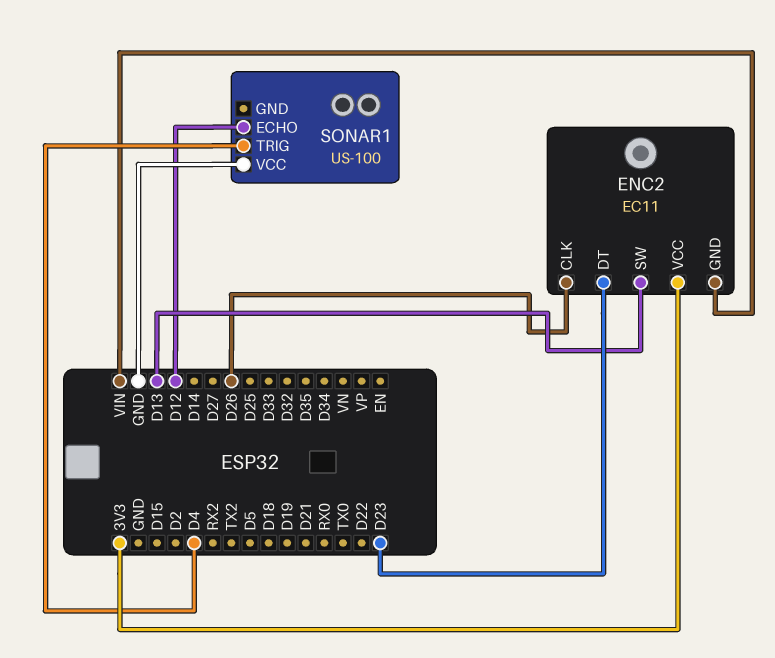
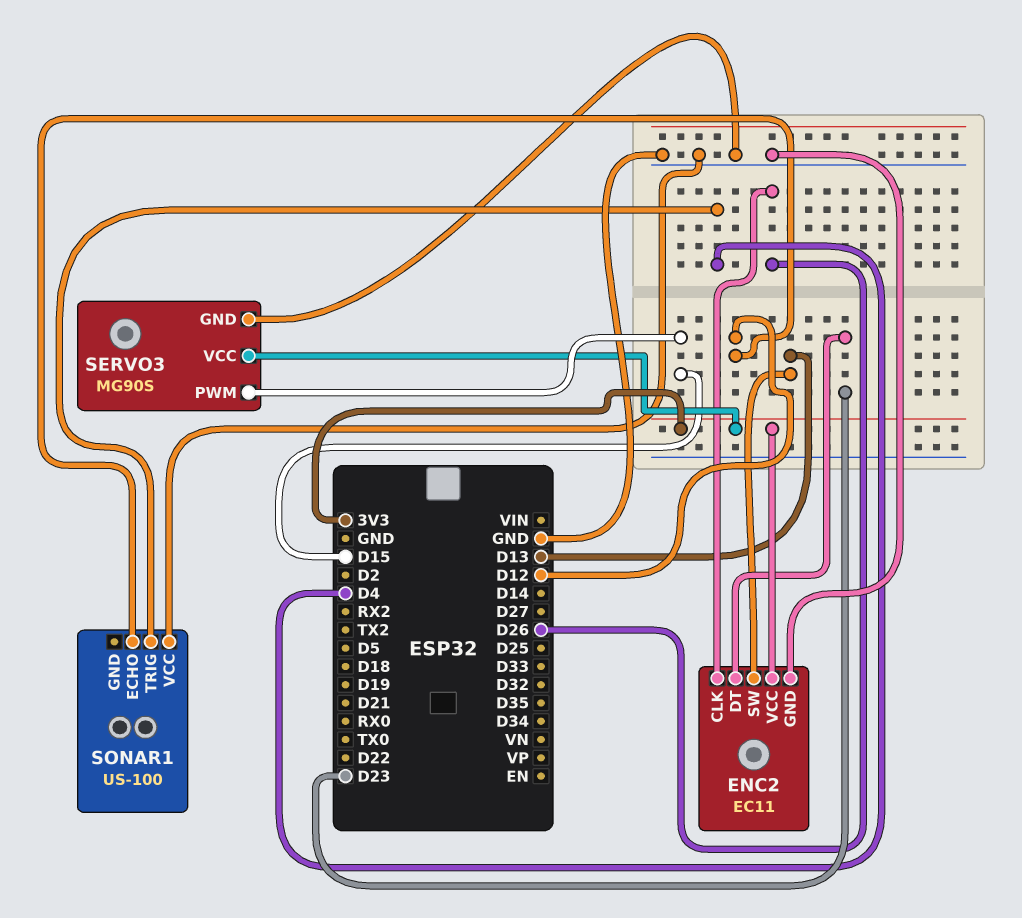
ENC2 pin GND: VIN -> GND
SERVO3: none -> MG90S
SERVO3 pin GND: none -> GND
SERVO3 pin PWM: none -> D15
SERVO3 pin VCC: none -> 3V3

